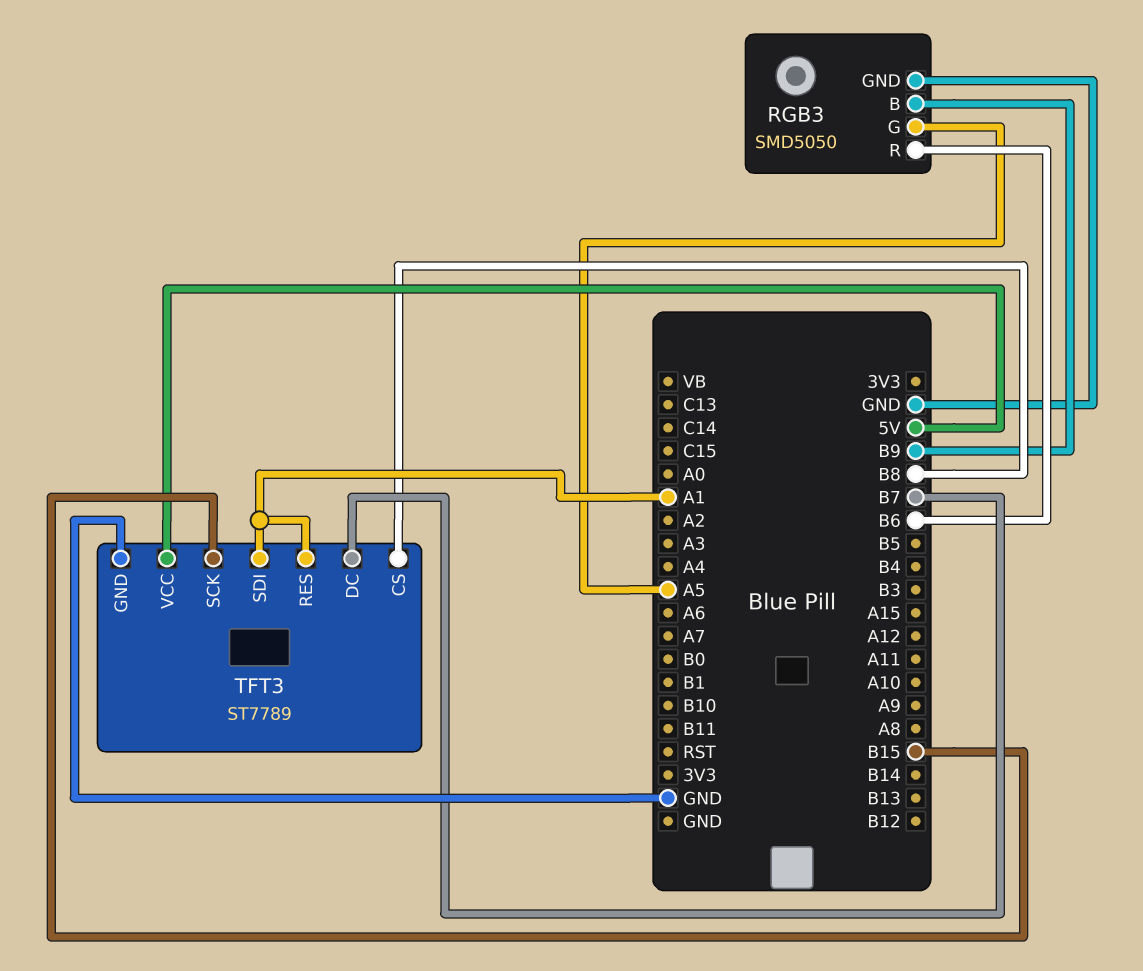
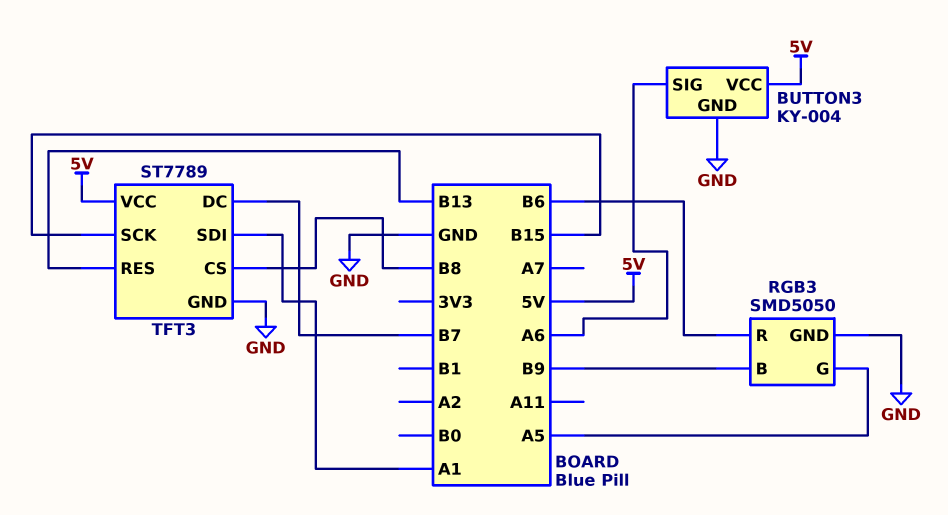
BUTTON3: none -> KY-004
BUTTON3 pin GND: none -> GND
BUTTON3 pin SIG: none -> A6
BUTTON3 pin VCC: none -> 5V
TFT3 pin RES: A1 -> B13

